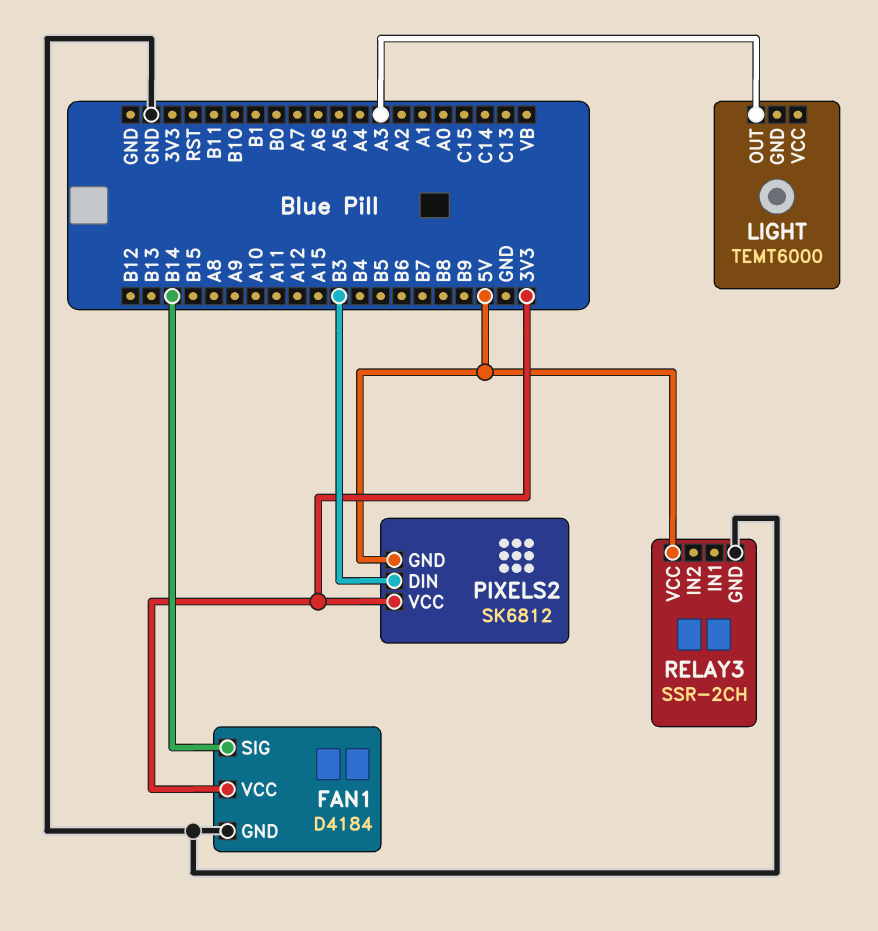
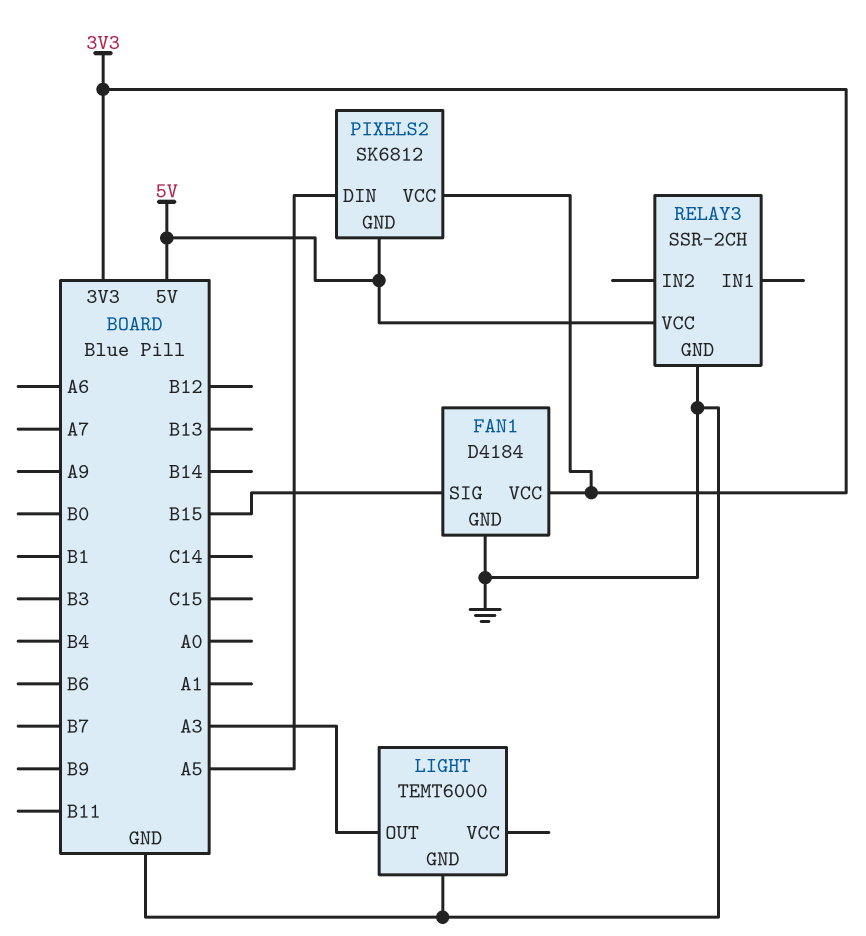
FAN1 pin SIG: B14 -> B15
LIGHT pin GND: none -> GND
PIXELS2 pin DIN: B3 -> A5

